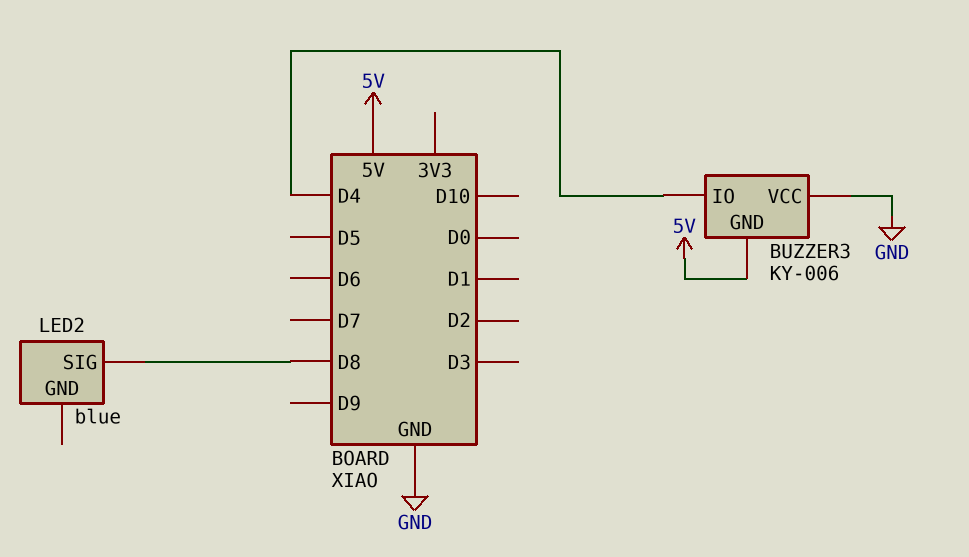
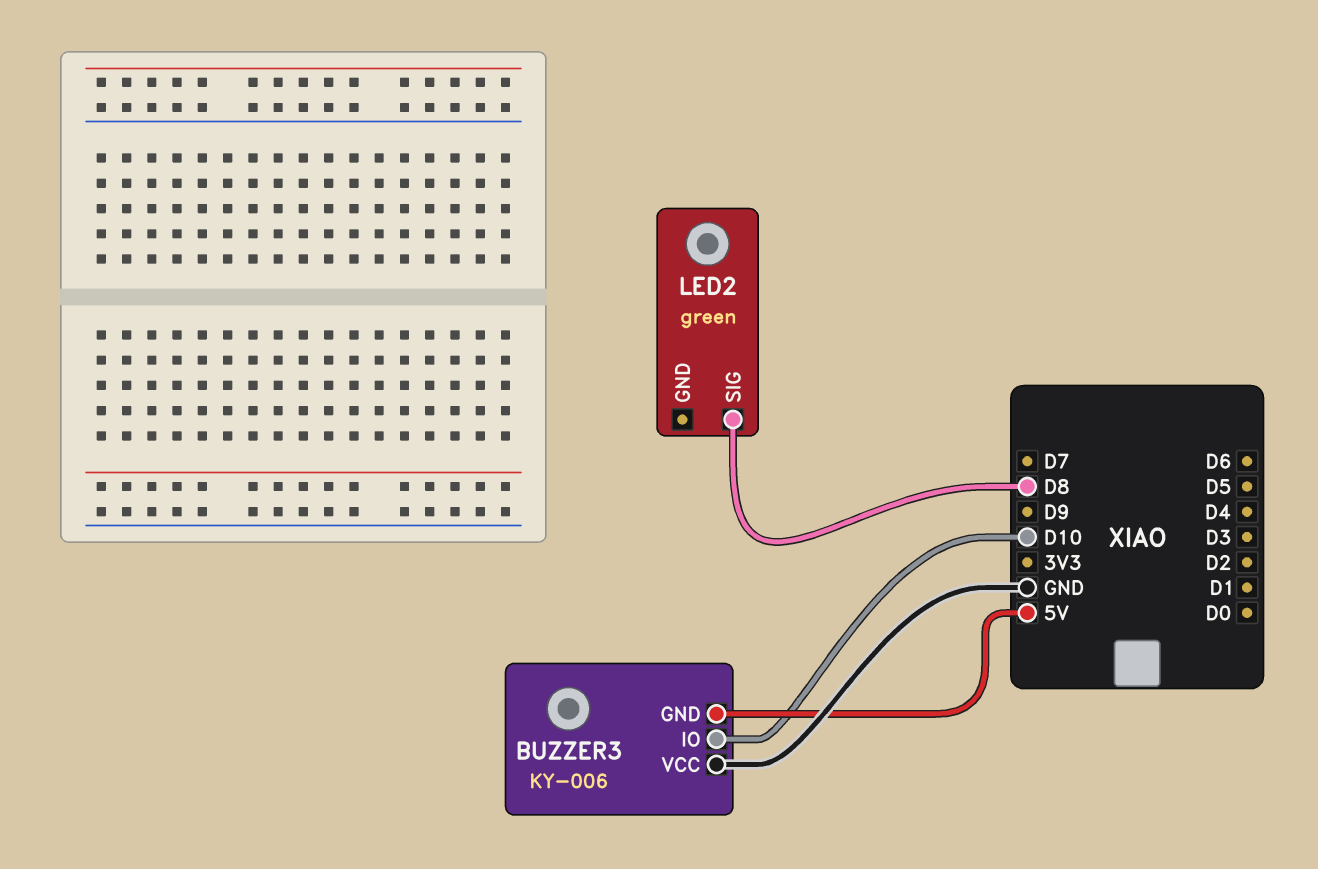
BUZZER3 pin IO: D4 -> D10
LED2: blue -> green

